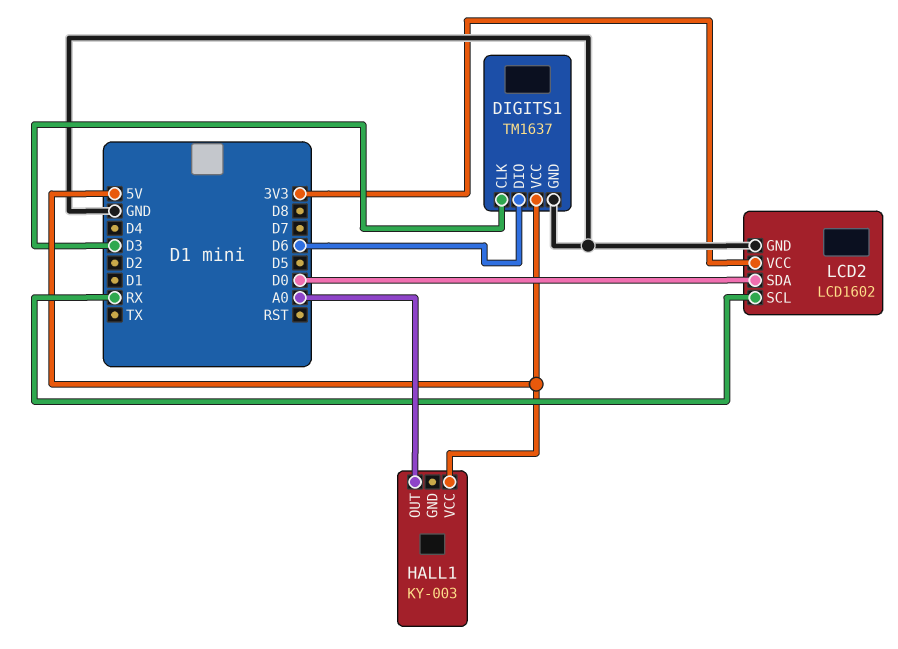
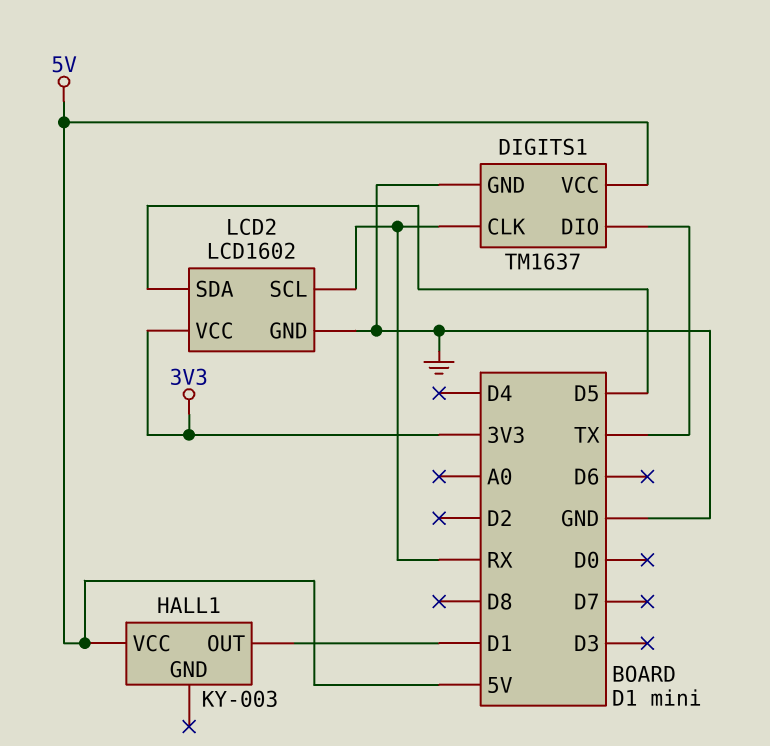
DIGITS1 pin CLK: D3 -> RX
DIGITS1 pin DIO: D6 -> TX
HALL1 pin OUT: A0 -> D1
LCD2 pin SDA: D0 -> D5

